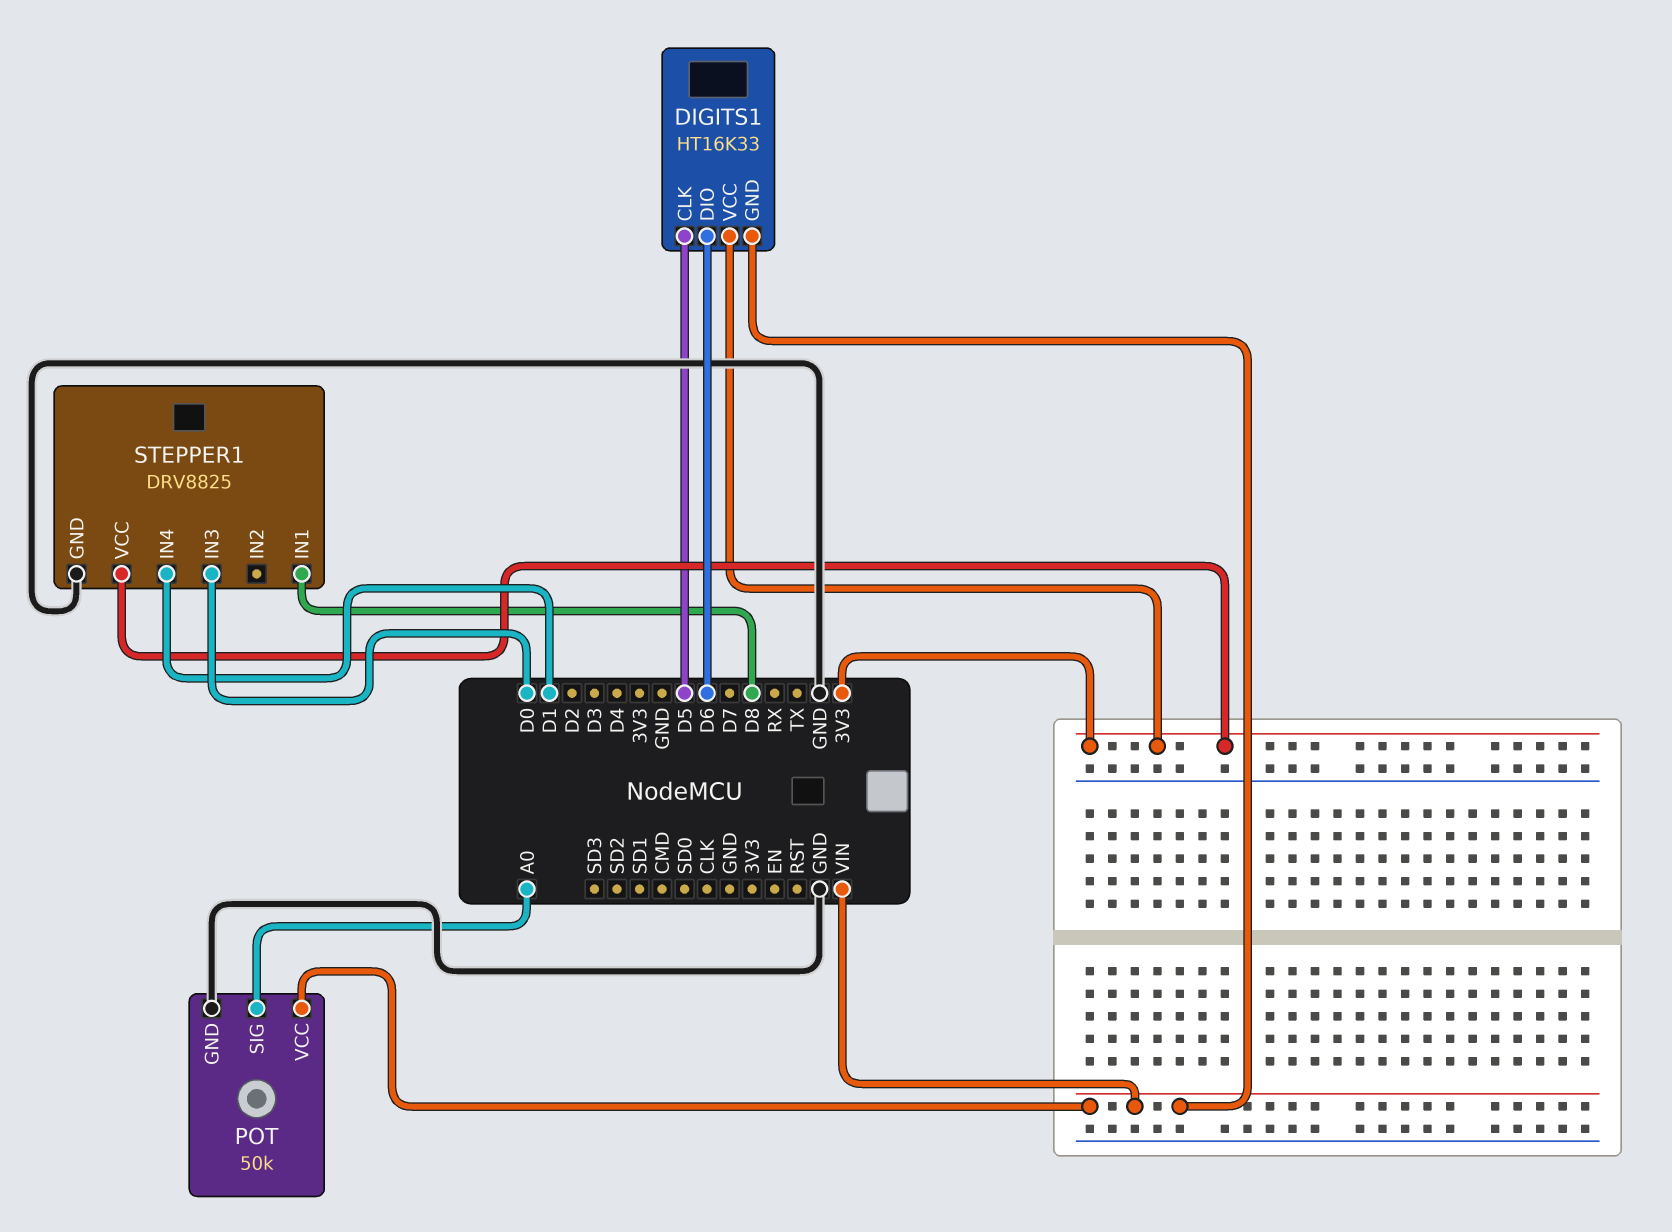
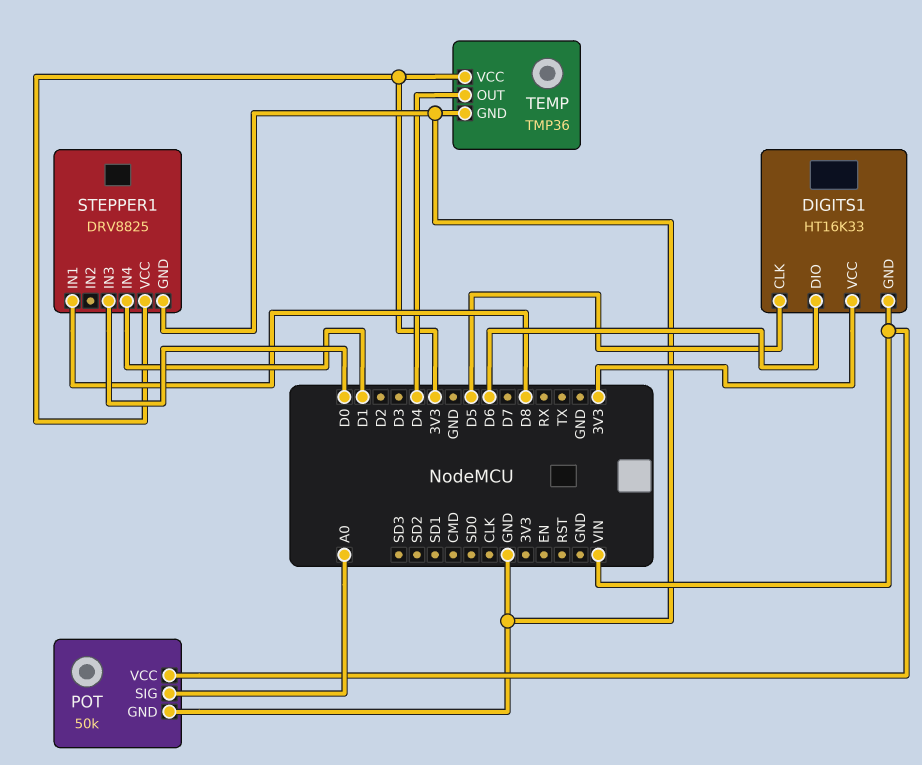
TEMP: none -> TMP36
TEMP pin GND: none -> GND
TEMP pin OUT: none -> D4
TEMP pin VCC: none -> 3V3

